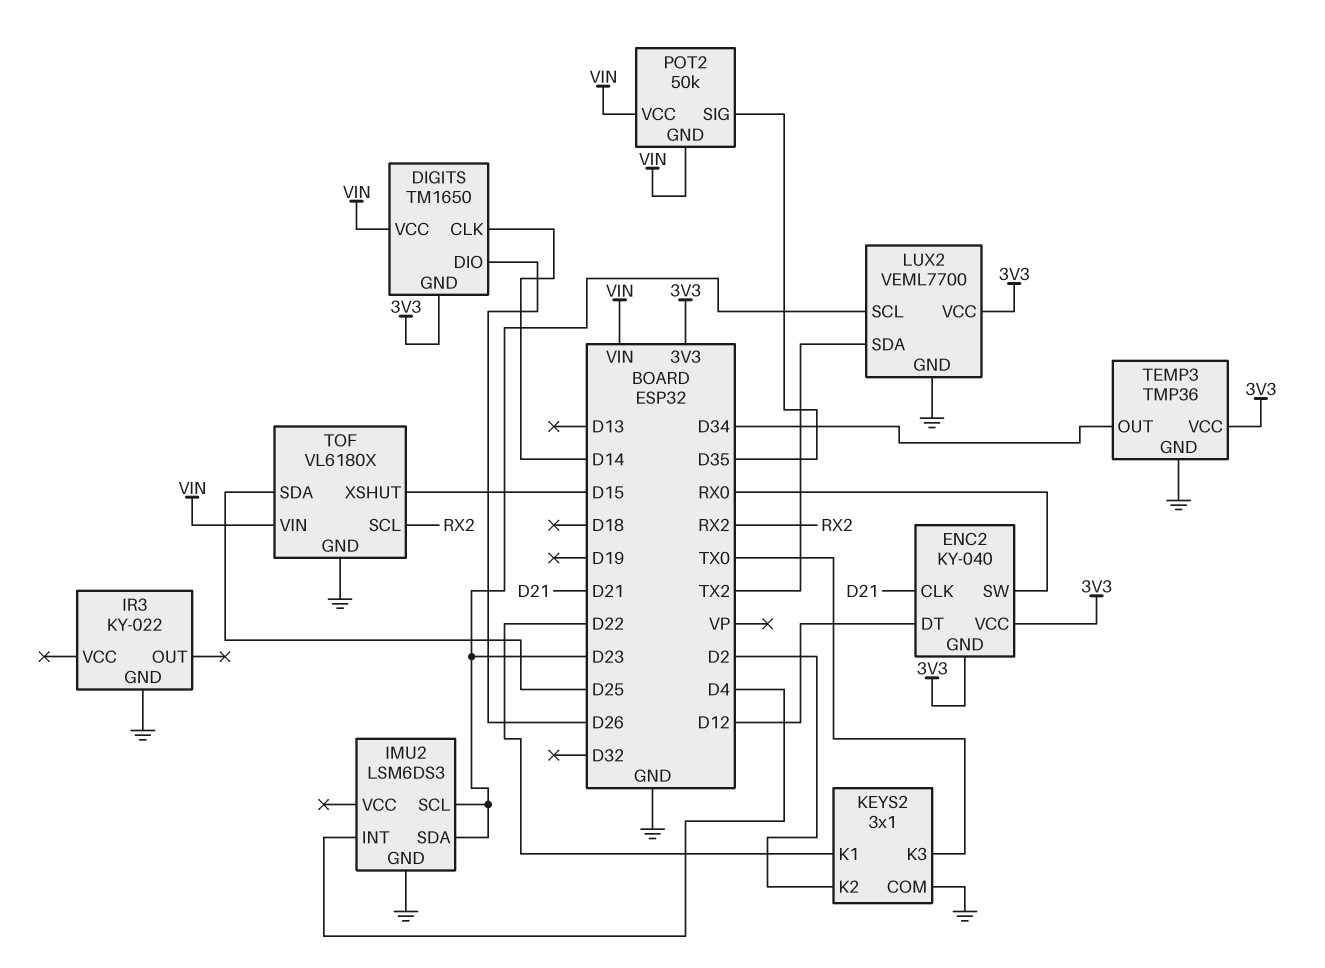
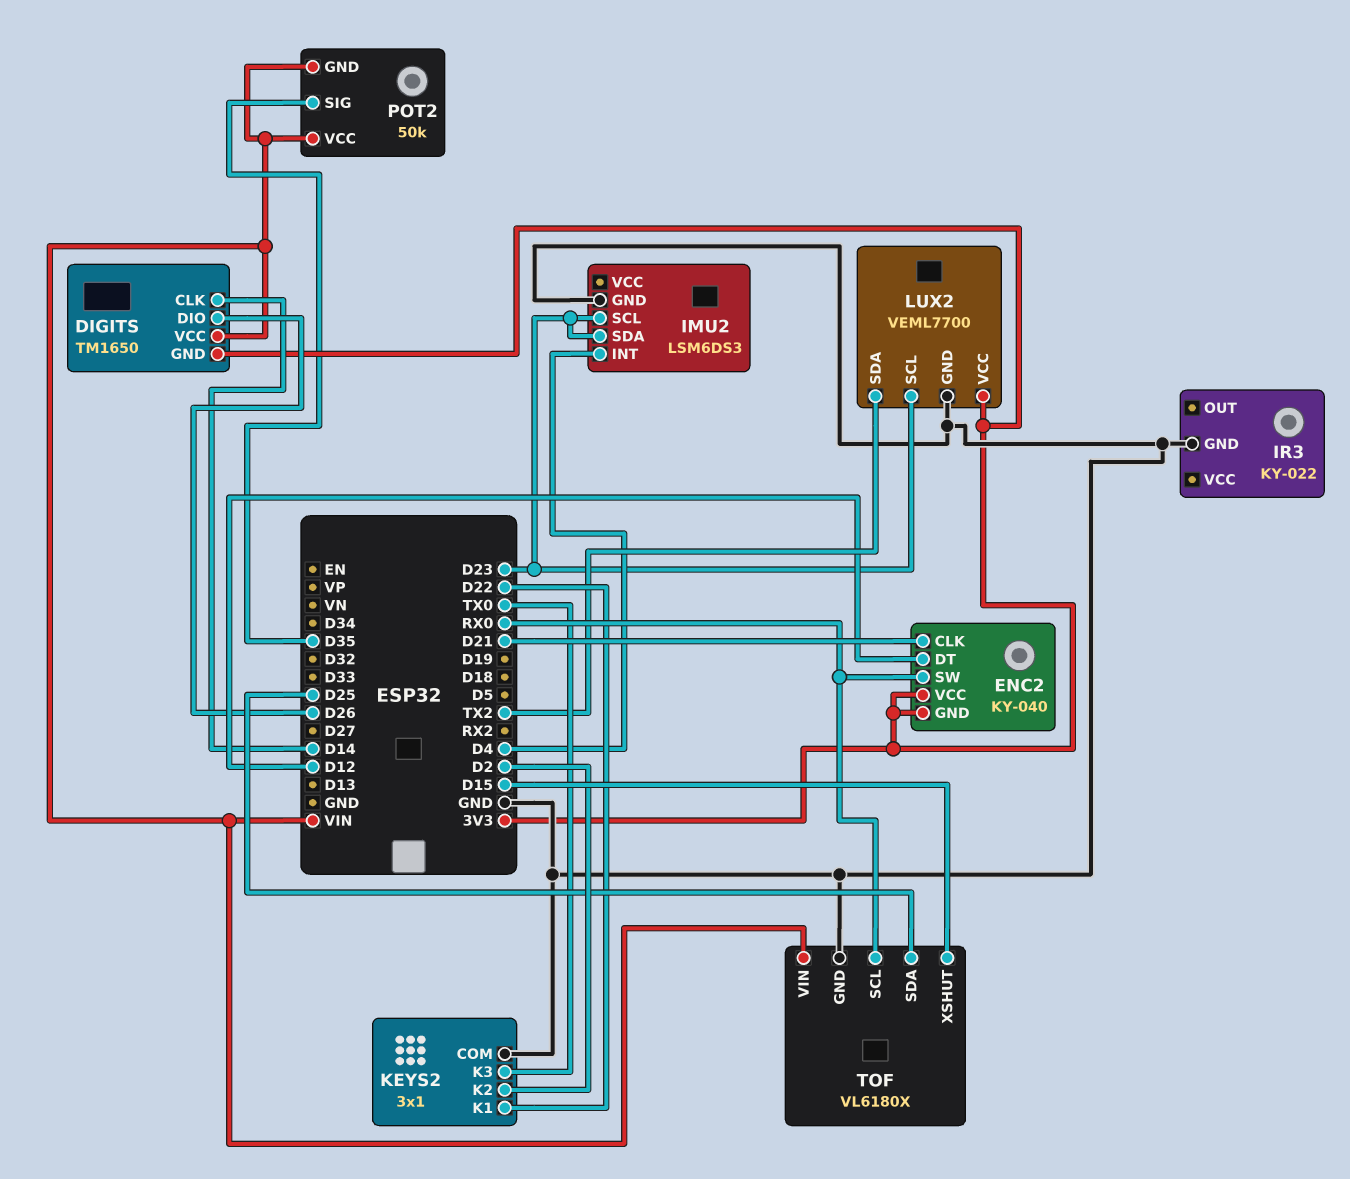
TEMP3: TMP36 -> none
TEMP3 pin GND: GND -> none
TEMP3 pin OUT: D34 -> none
TEMP3 pin VCC: 3V3 -> none
TOF pin SCL: RX2 -> RX0

